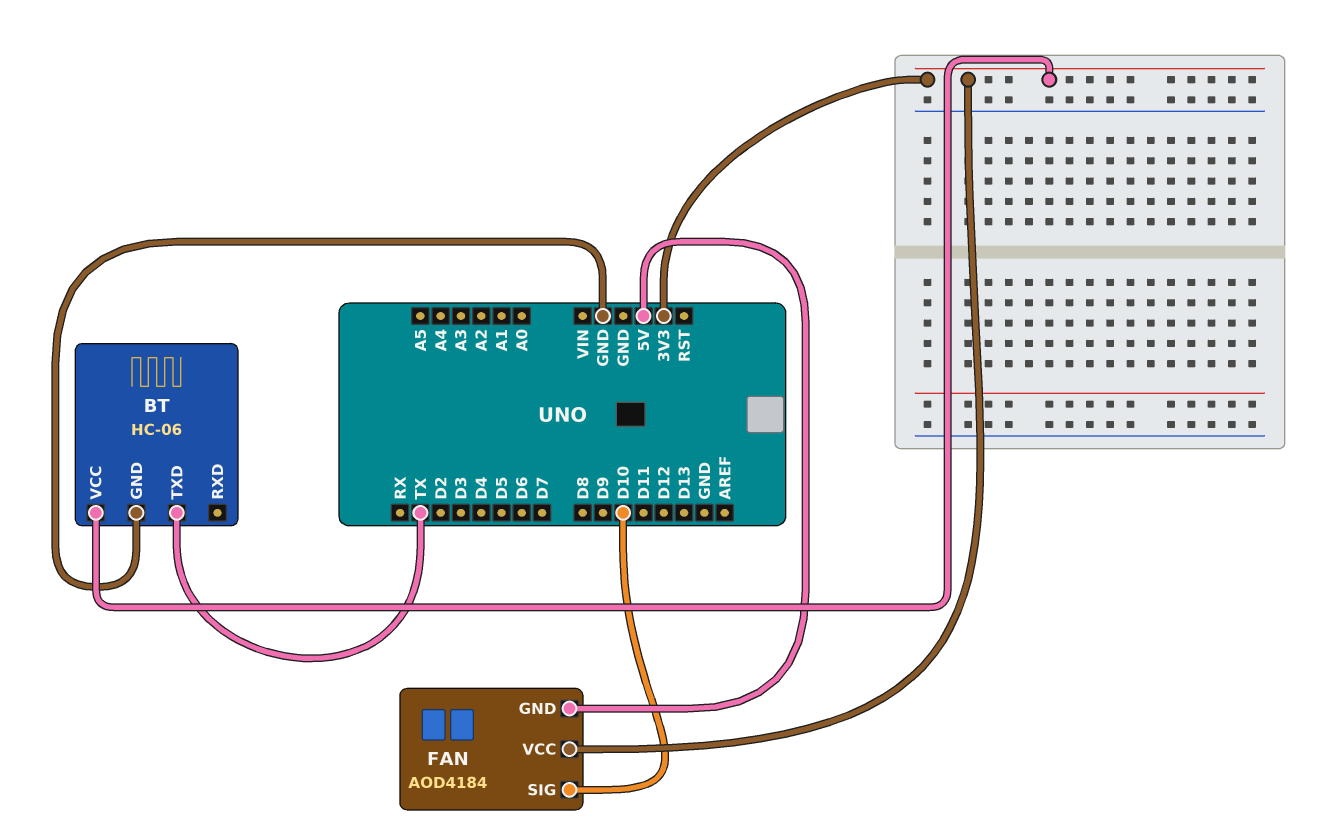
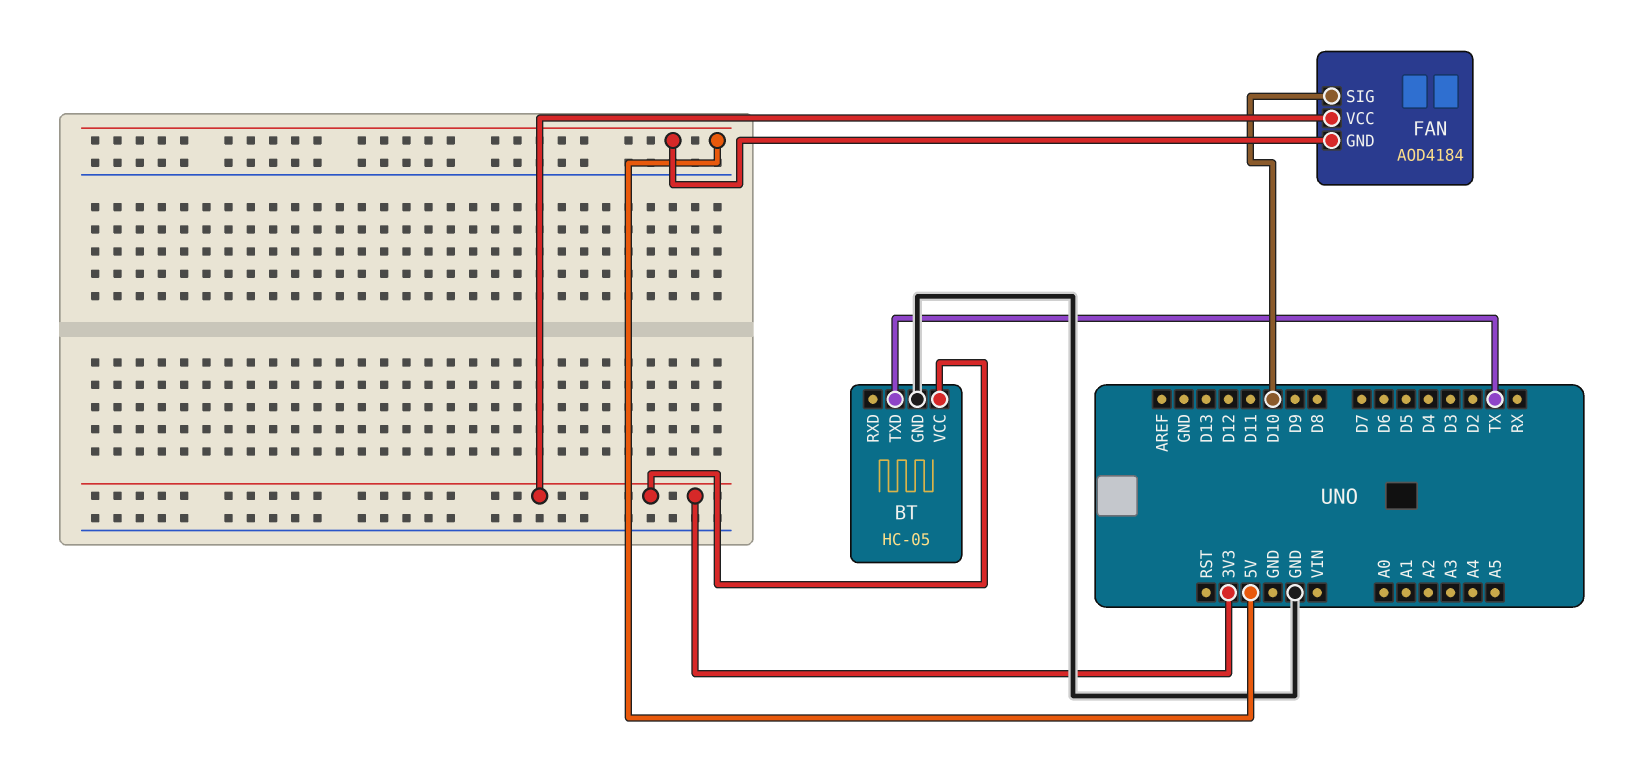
BT: HC-06 -> HC-05

